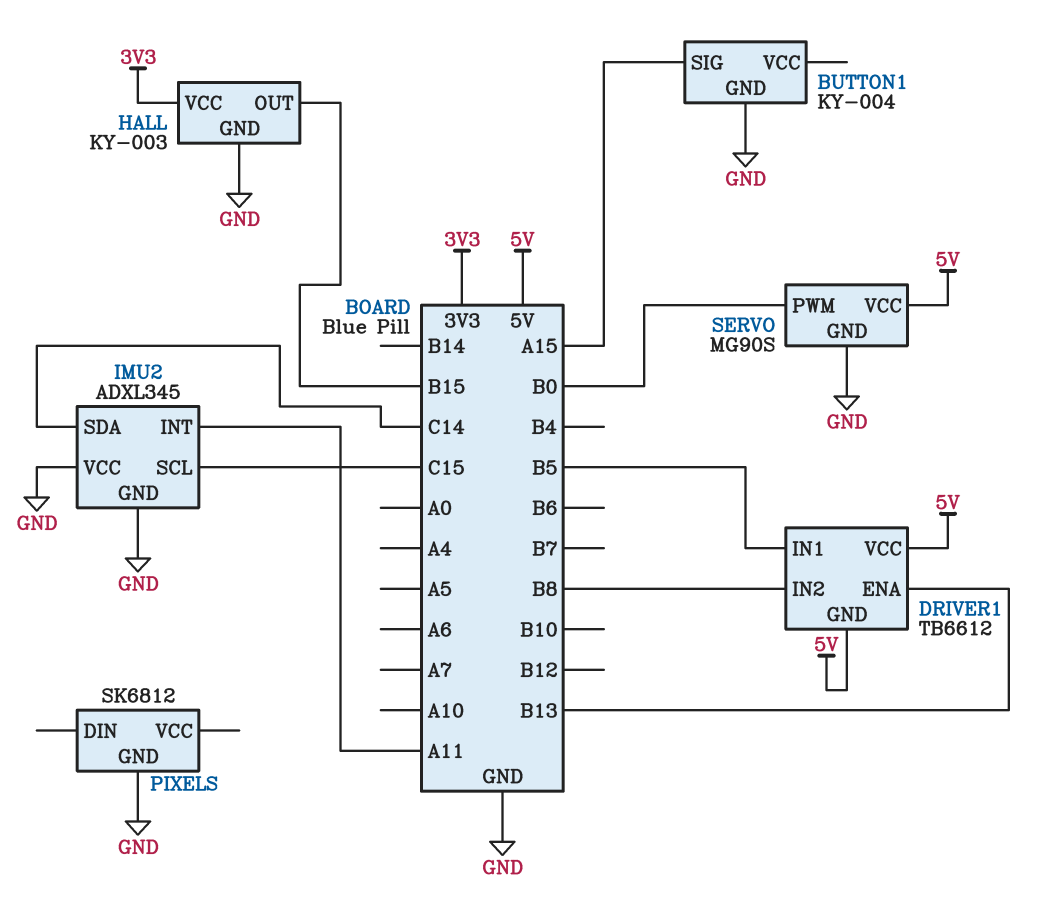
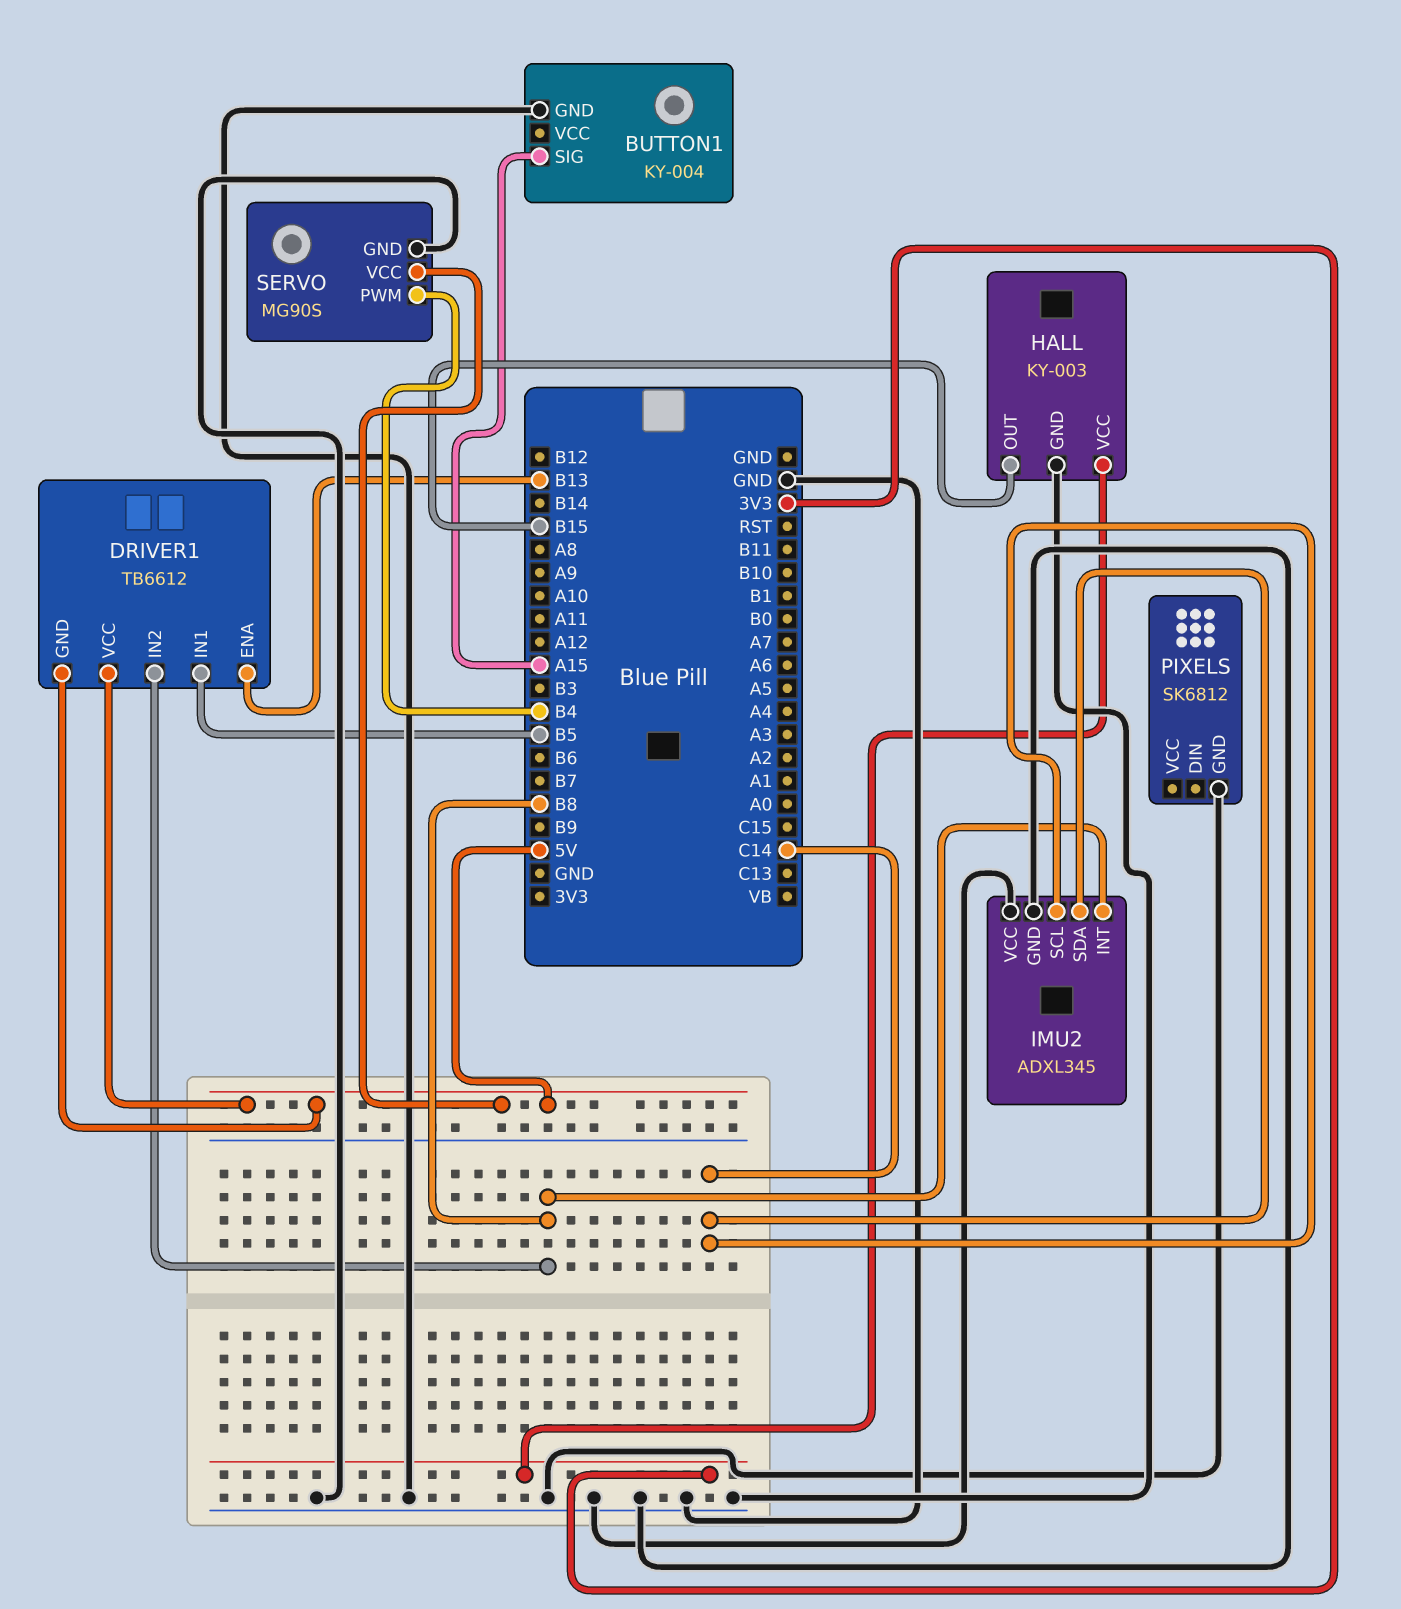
IMU2 pin INT: A11 -> B8
IMU2 pin SCL: C15 -> C14
SERVO pin PWM: B0 -> B4

